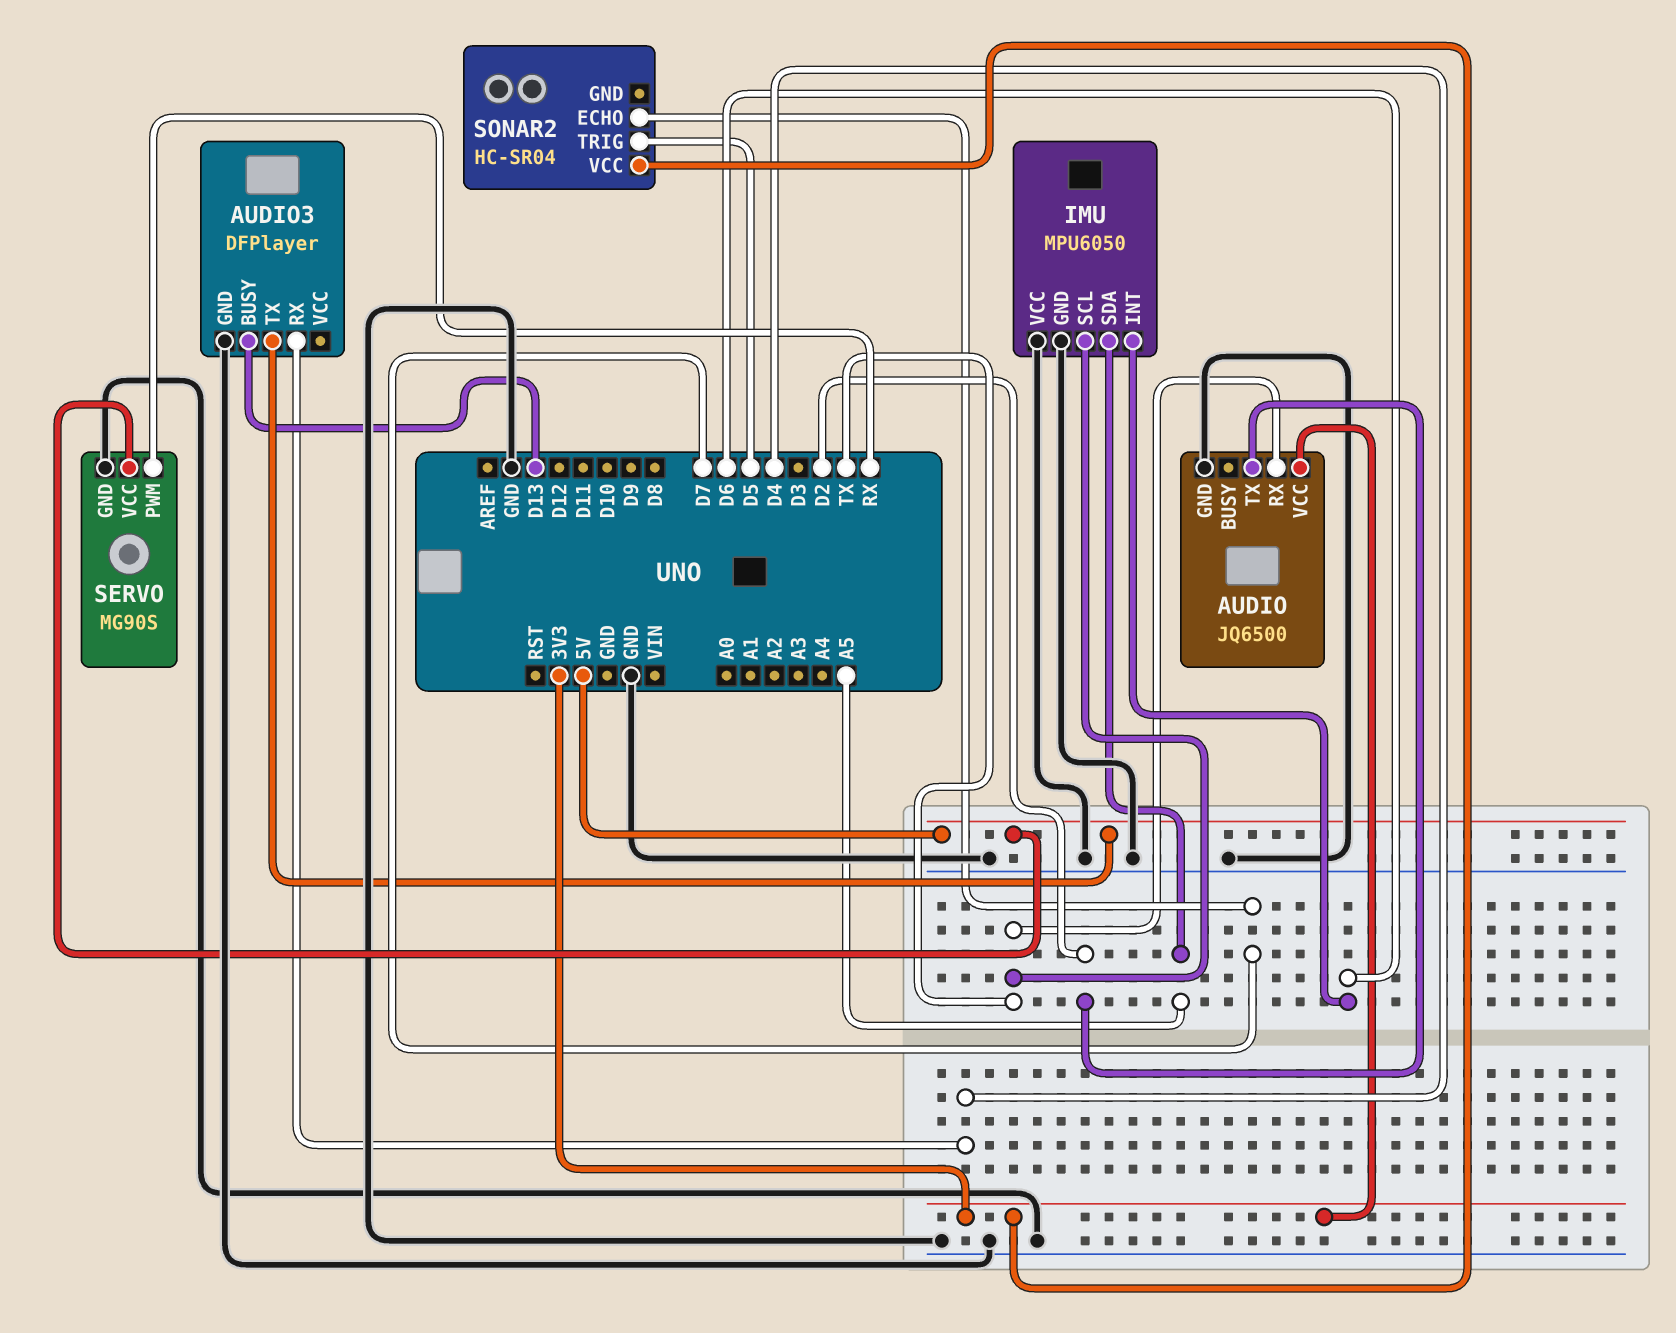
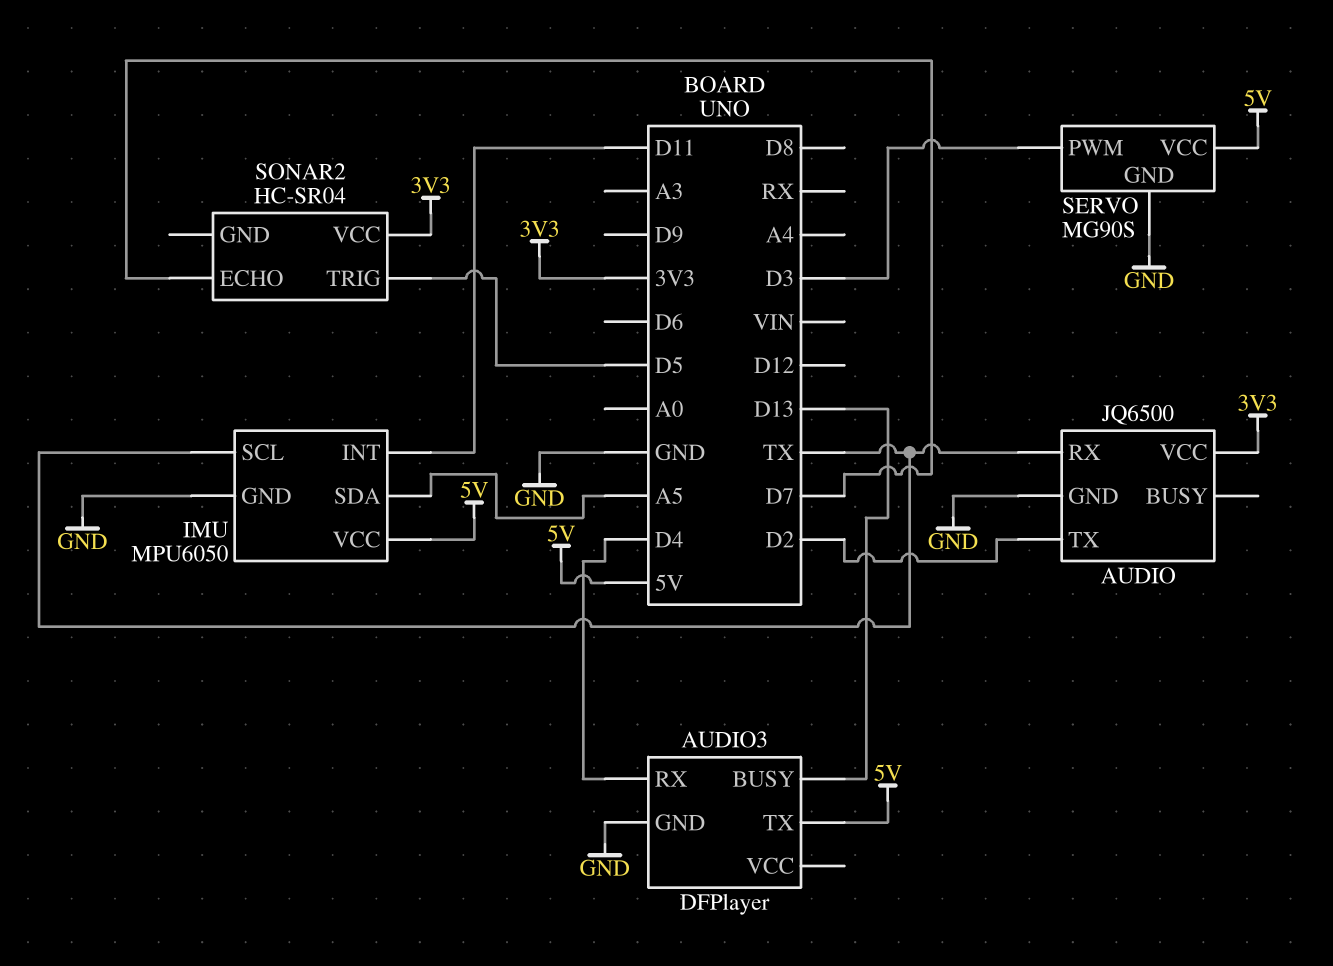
IMU pin INT: D6 -> D11
IMU pin VCC: GND -> 5V
SERVO pin PWM: RX -> D3

